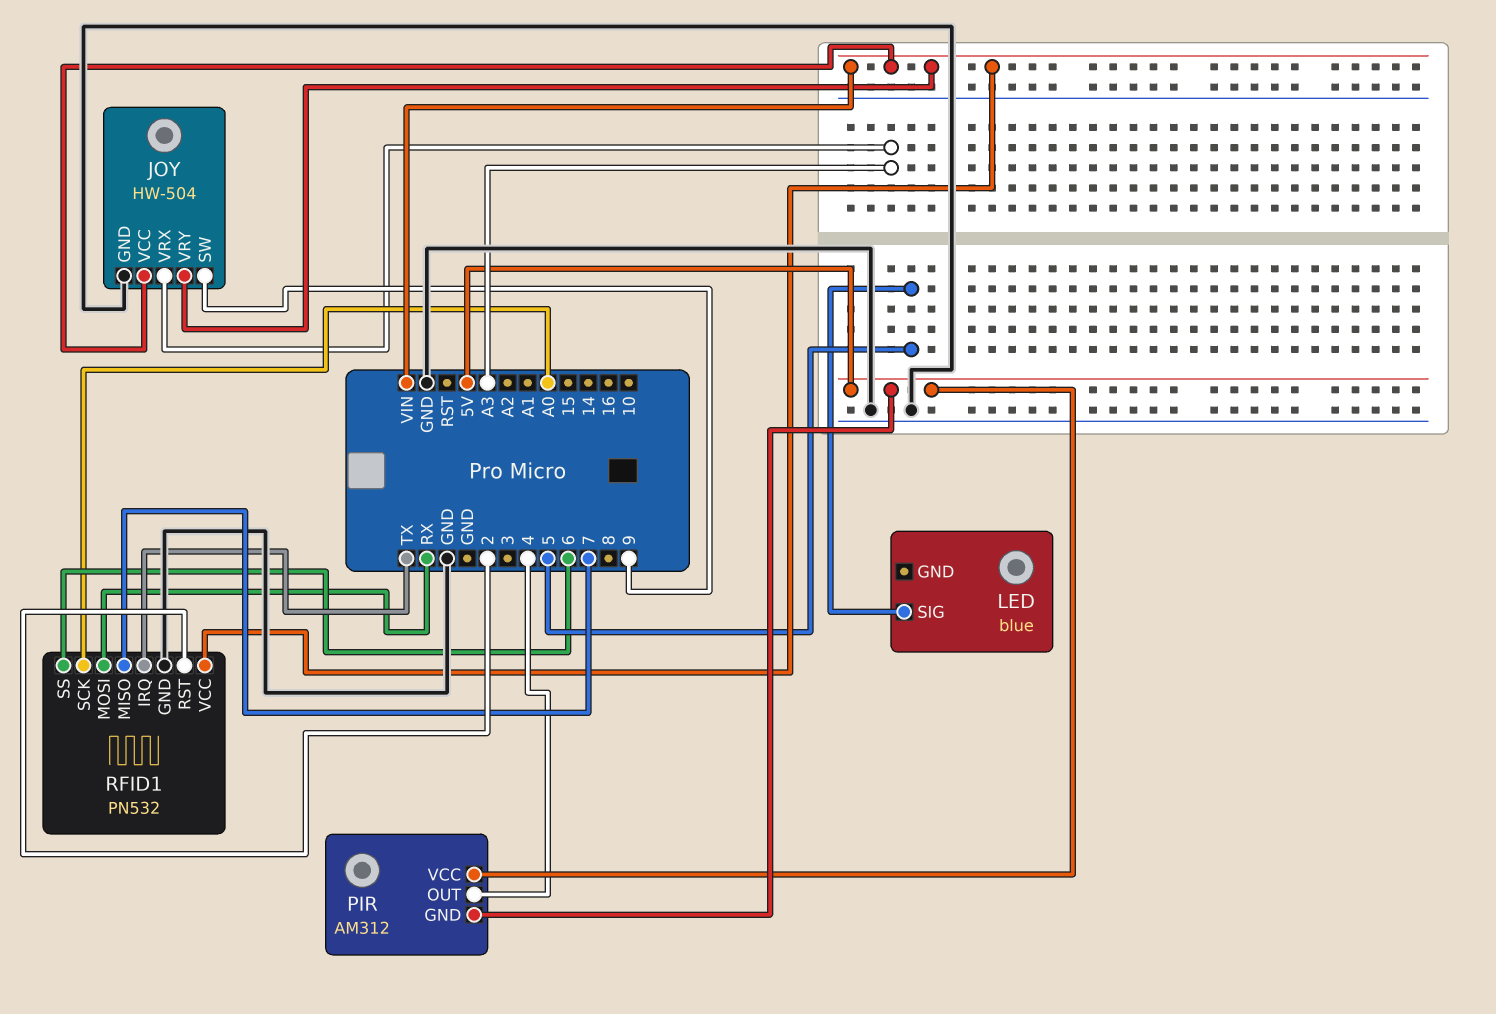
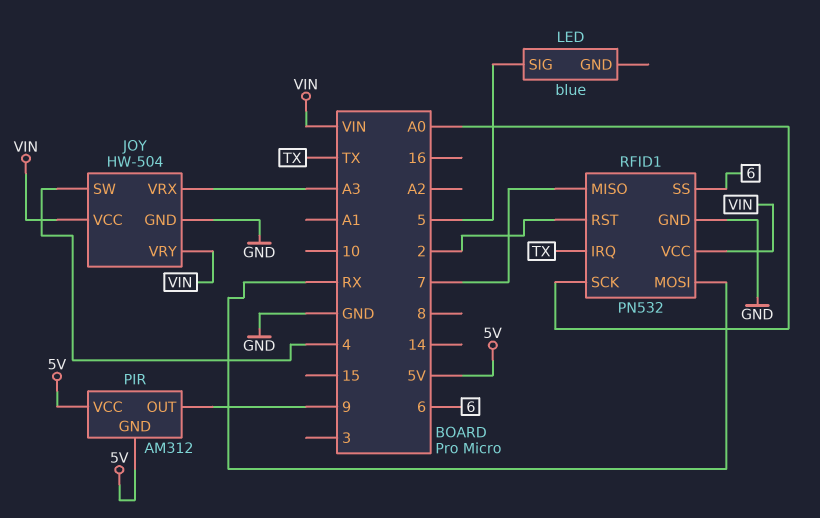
JOY pin SW: 9 -> 4
PIR pin OUT: 4 -> 9

